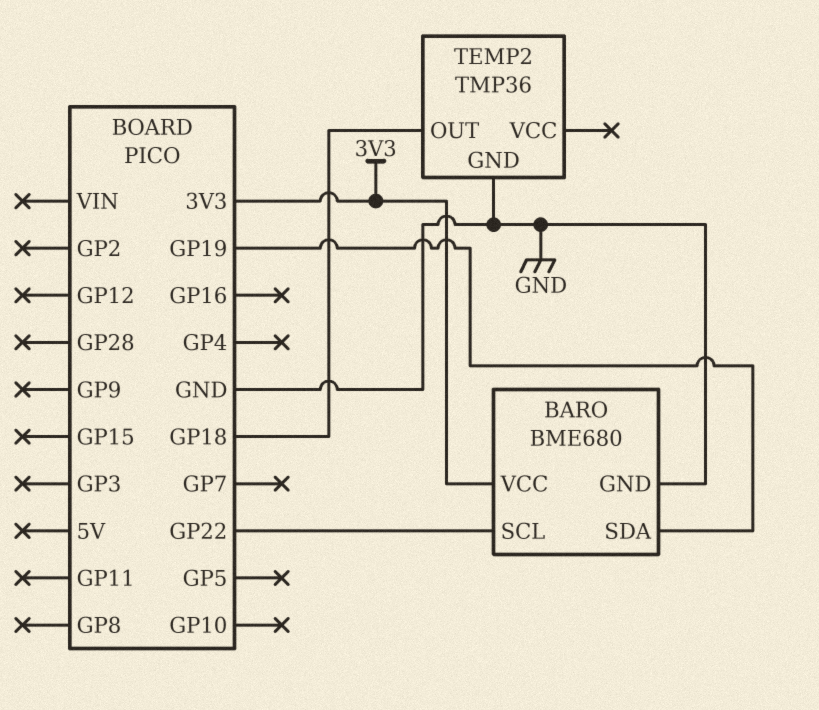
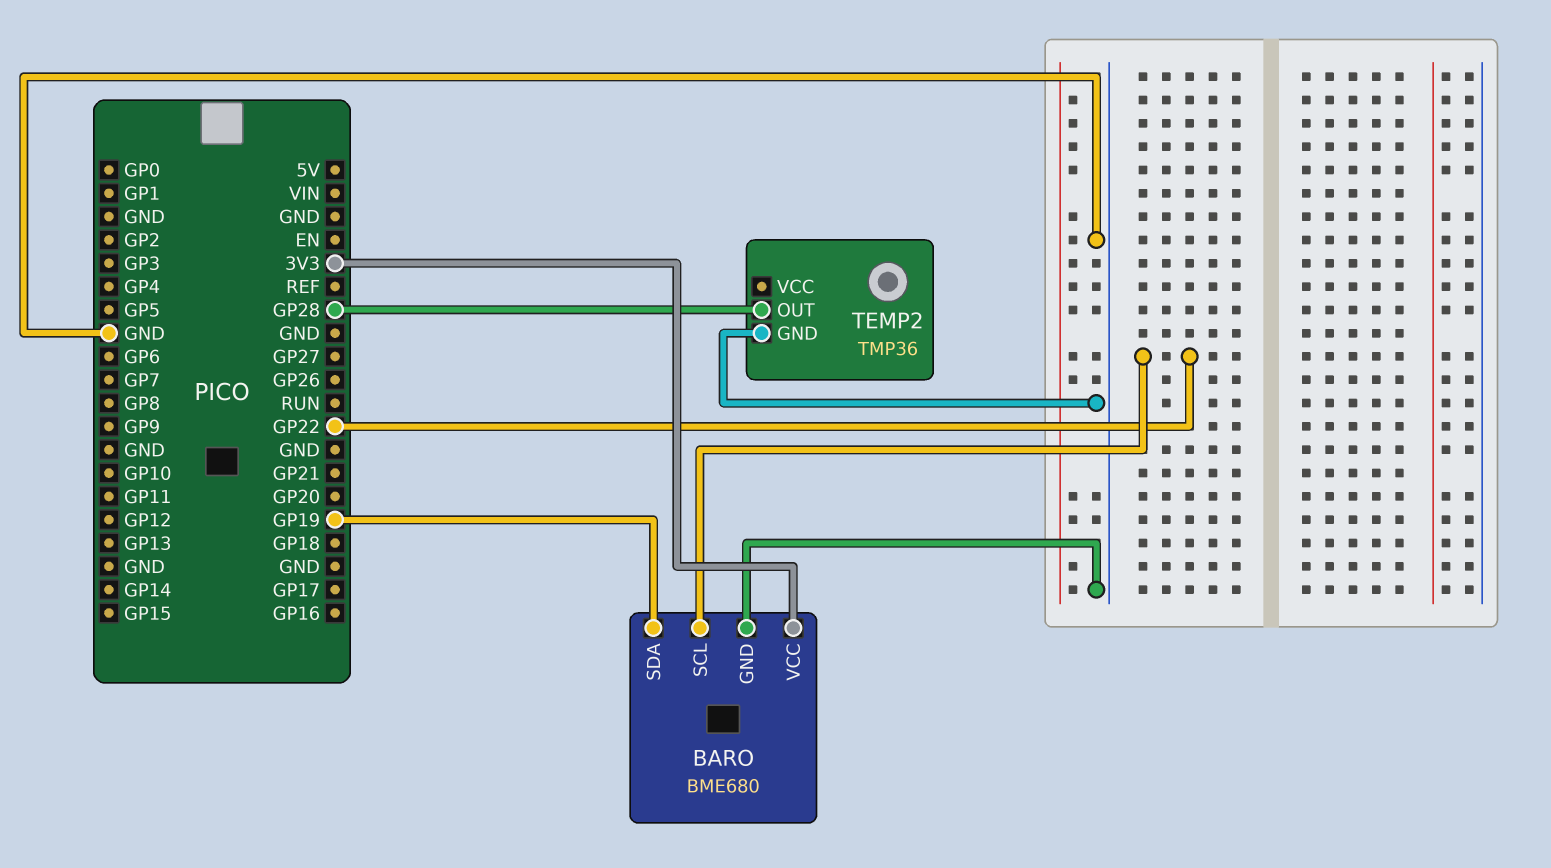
TEMP2 pin OUT: GP18 -> GP28

